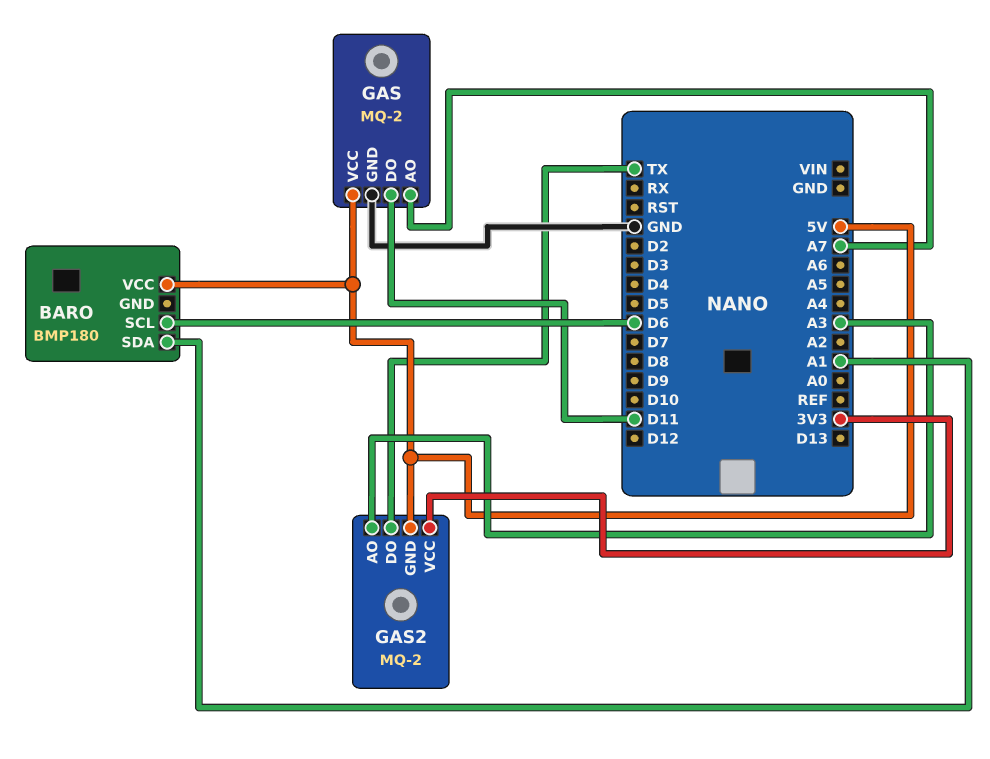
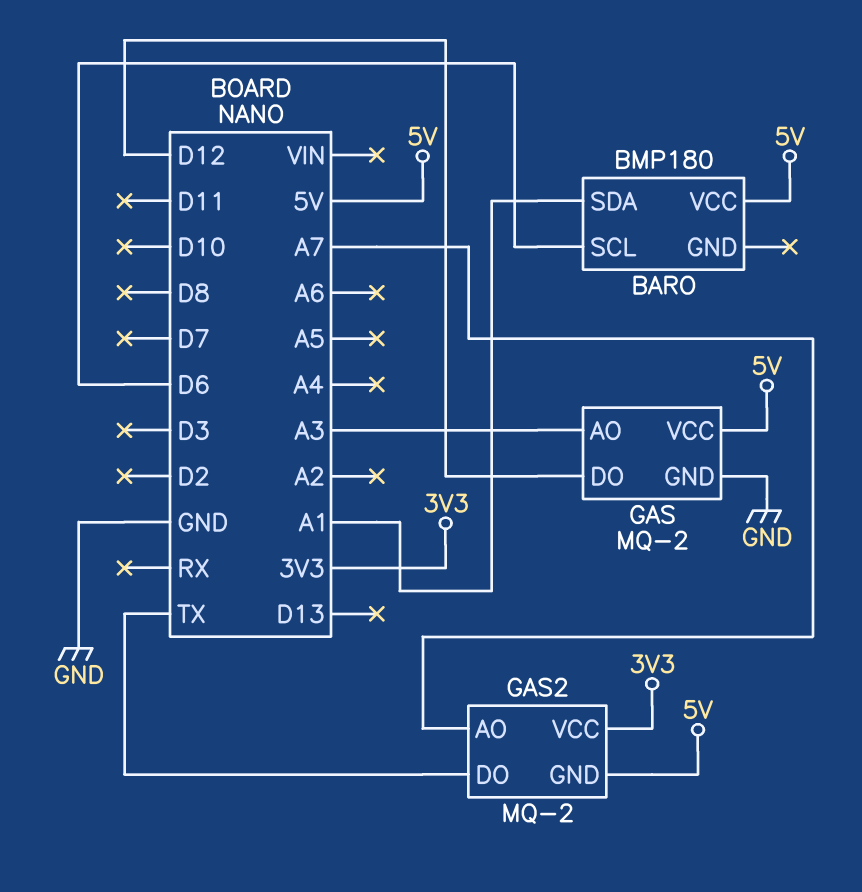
GAS pin AO: A7 -> A3
GAS pin DO: D11 -> D12
GAS2 pin AO: A3 -> A7

